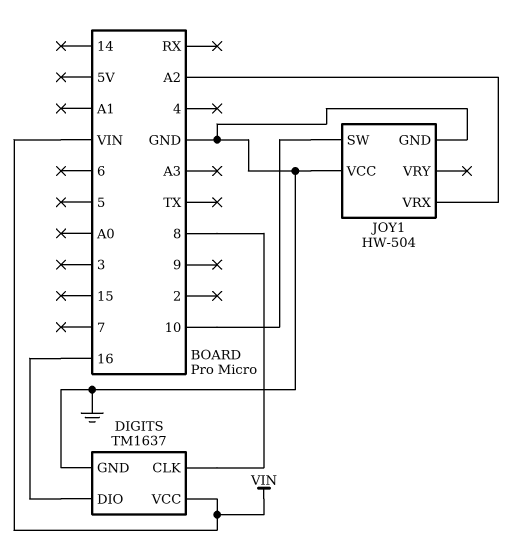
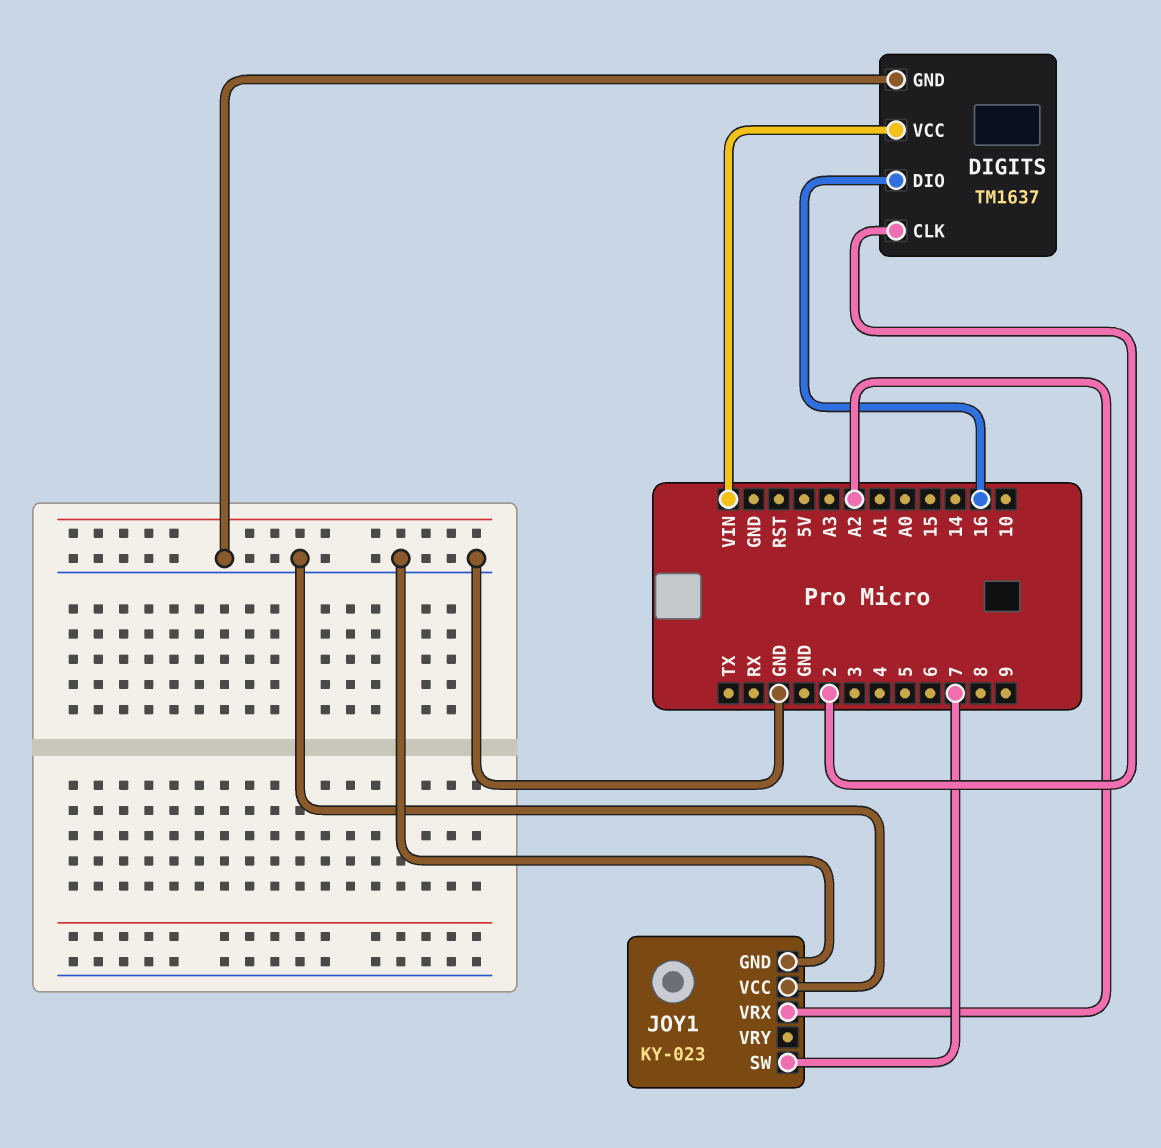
DIGITS pin CLK: 8 -> 2
JOY1: HW-504 -> KY-023
JOY1 pin SW: 10 -> 7

